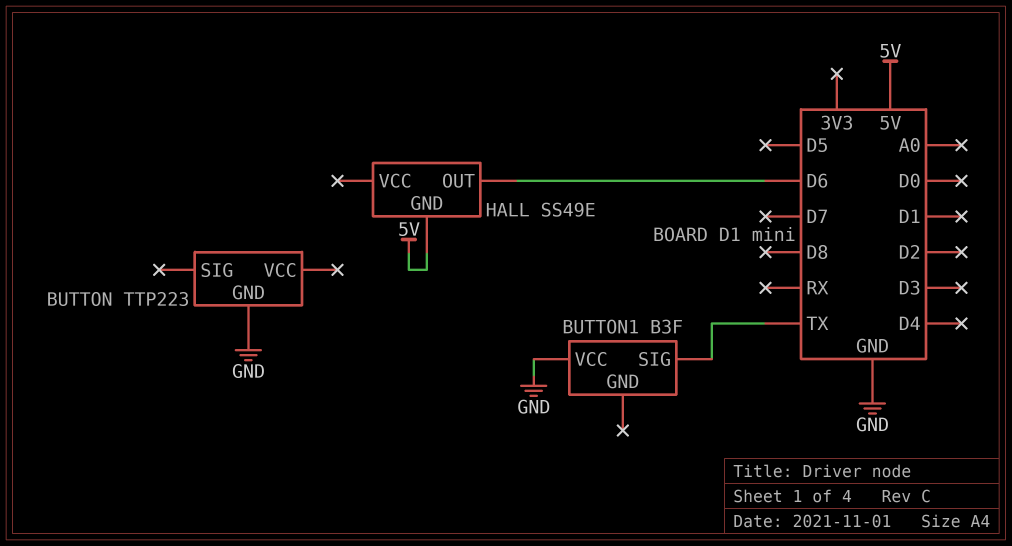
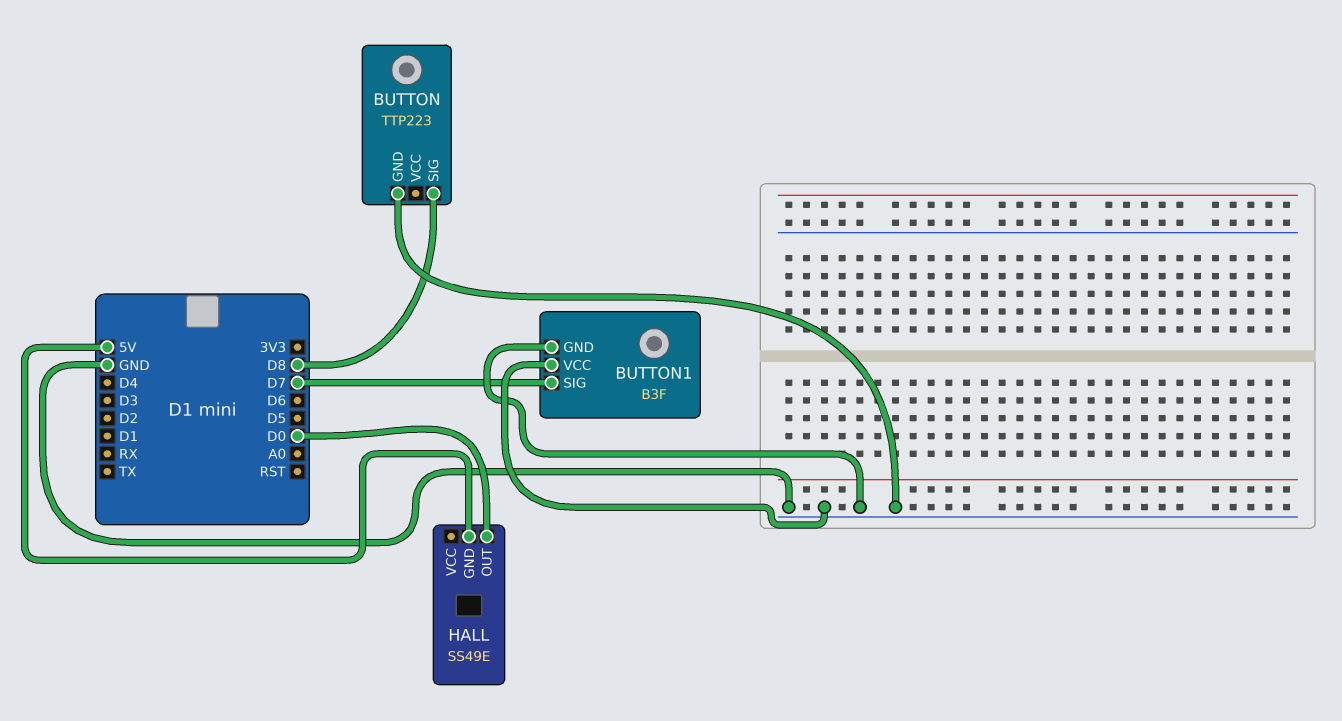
BUTTON pin SIG: none -> D8
BUTTON1 pin GND: none -> GND
BUTTON1 pin SIG: TX -> D7
HALL pin OUT: D6 -> D0

